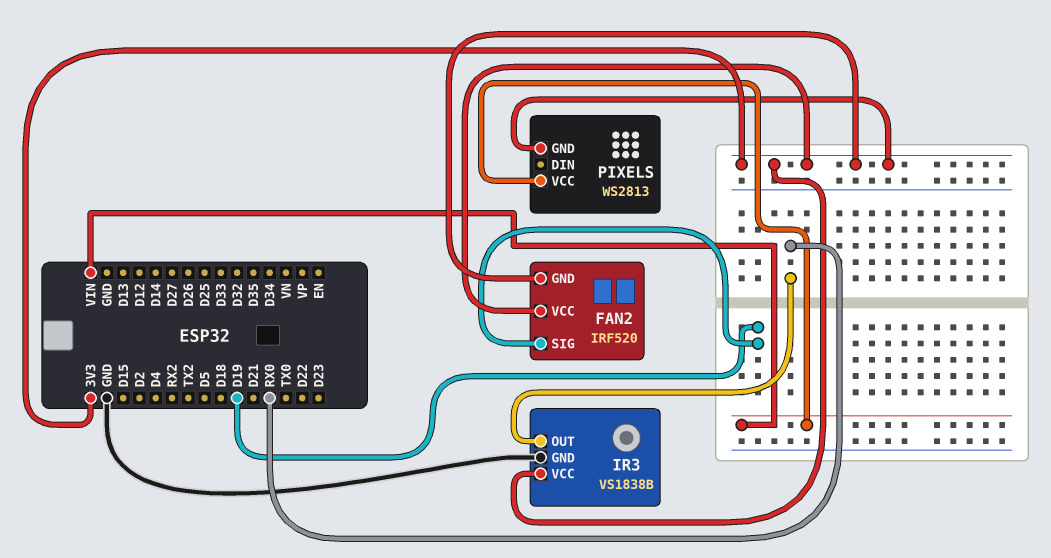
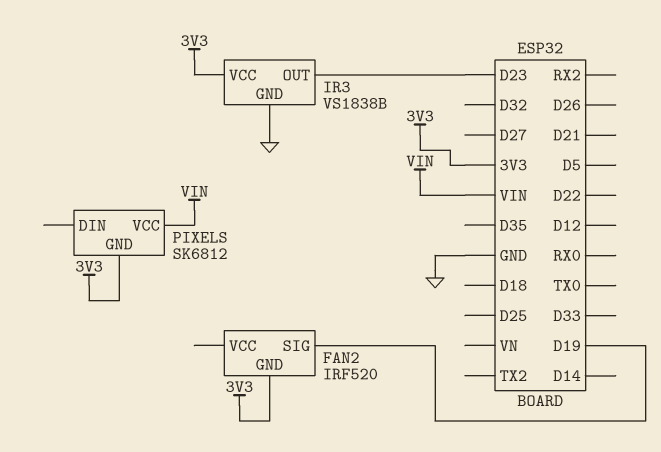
FAN2 pin VCC: 3V3 -> none
IR3 pin OUT: RX0 -> D23
PIXELS: WS2813 -> SK6812

